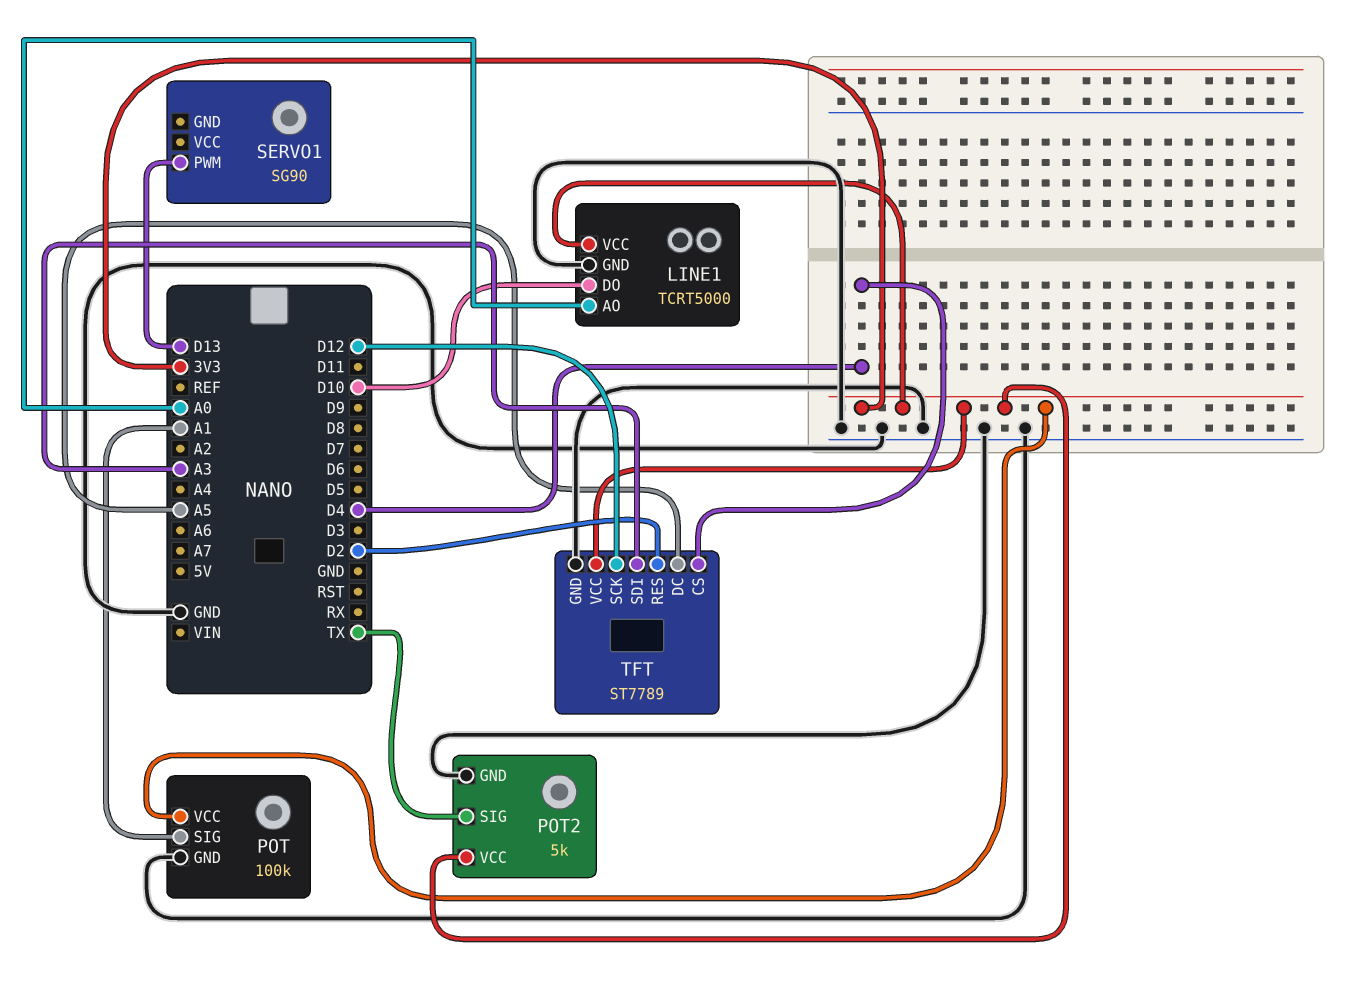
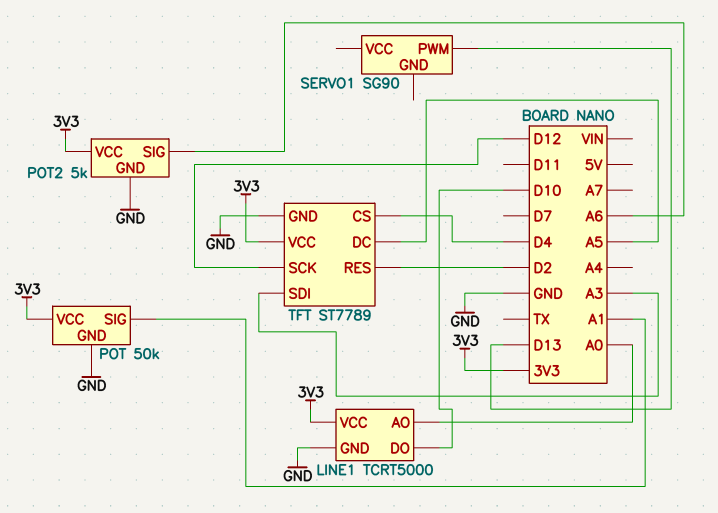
POT: 100k -> 50k
POT2 pin SIG: TX -> A6

